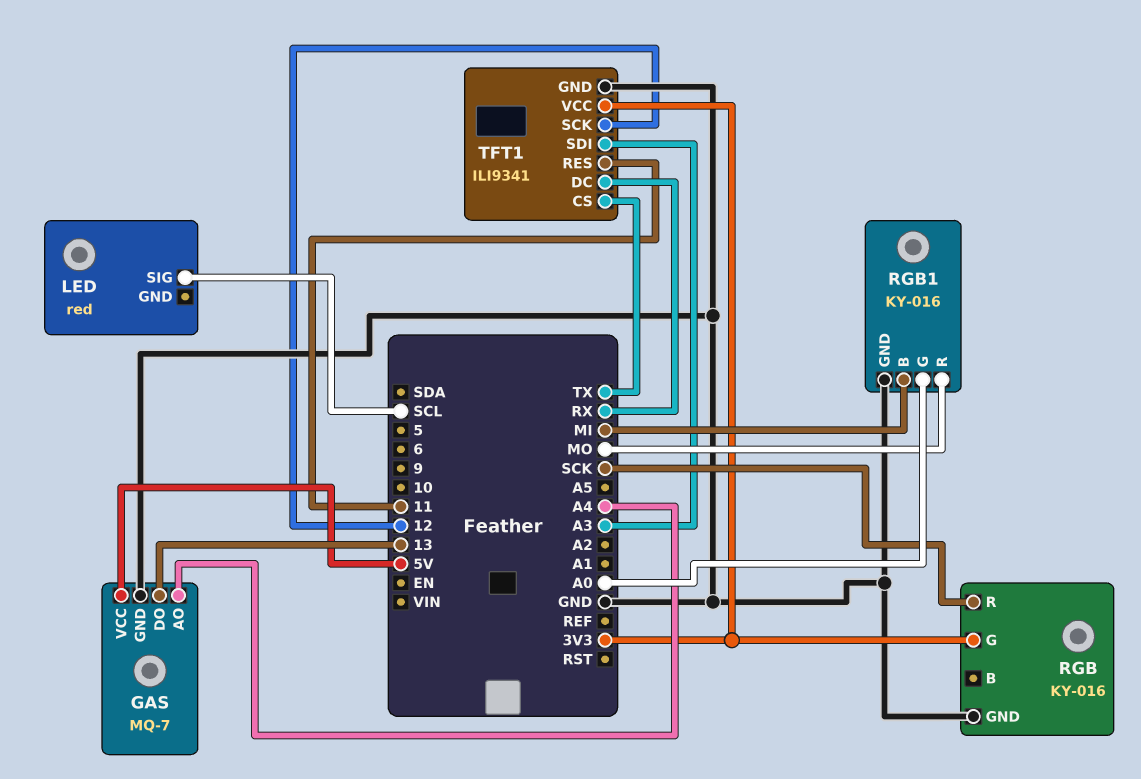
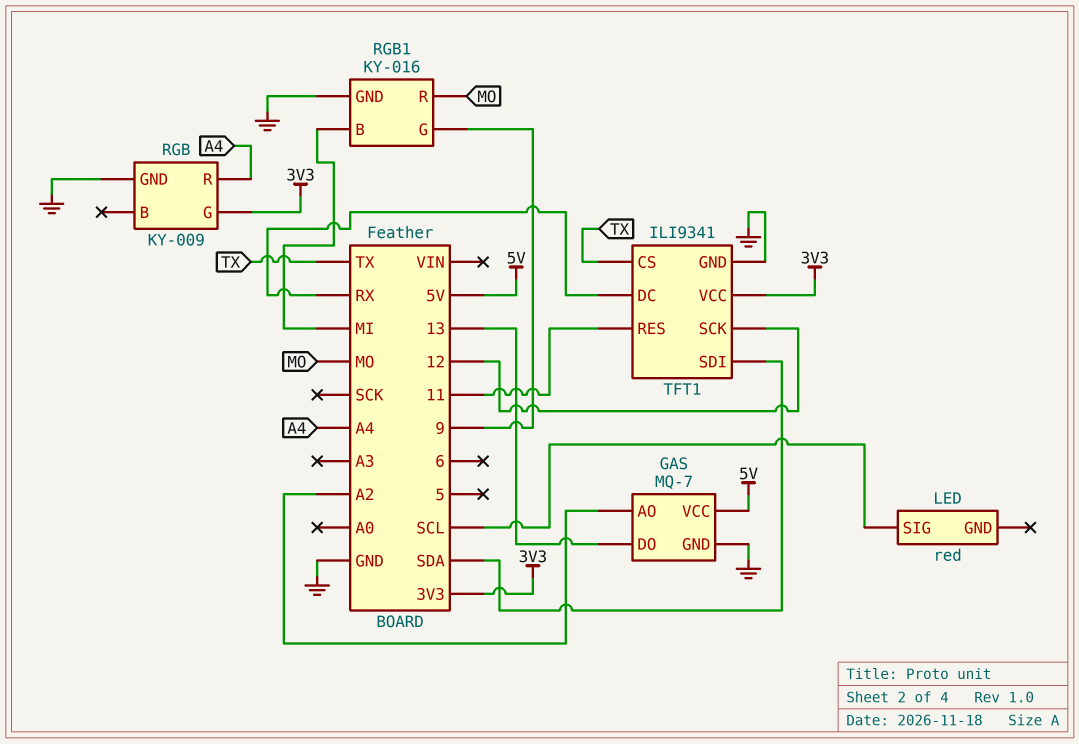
GAS pin AO: A4 -> A2
RGB: KY-016 -> KY-009
RGB pin R: SCK -> A4
RGB1 pin G: A0 -> 9
TFT1 pin SDI: A3 -> SDA

